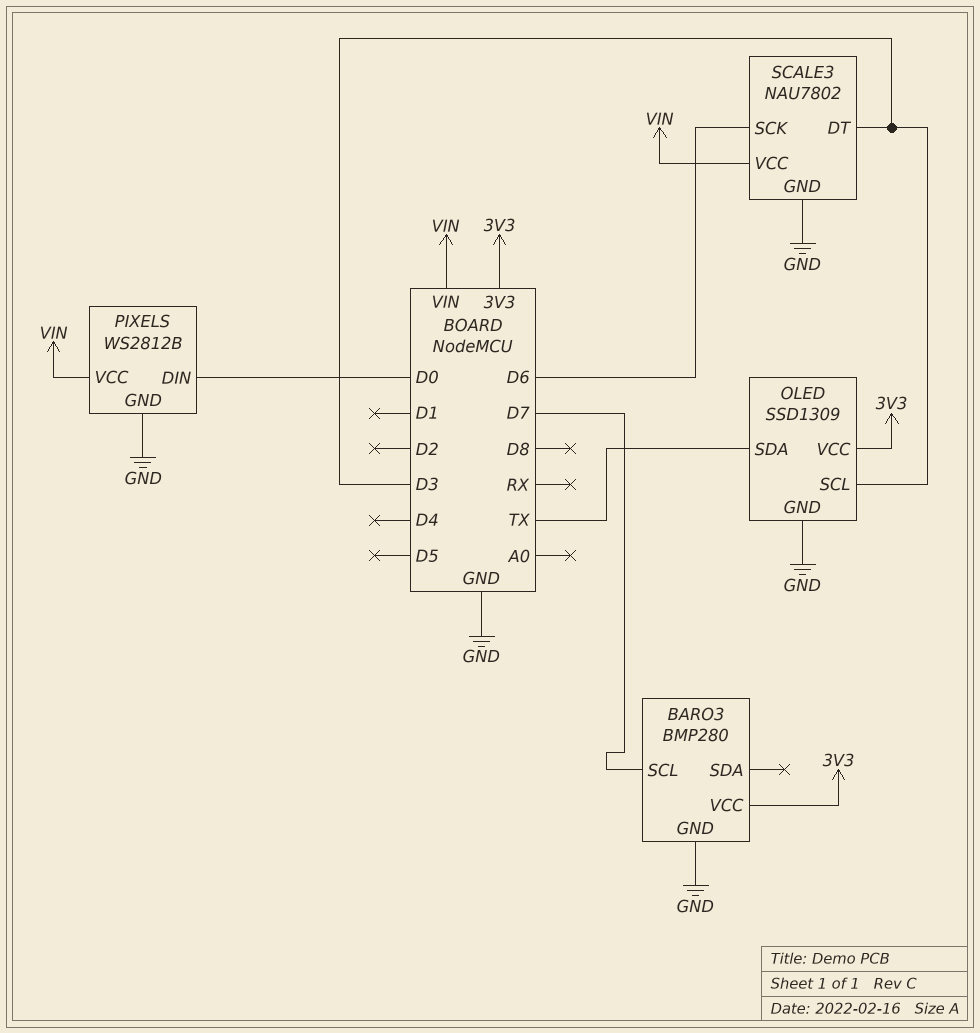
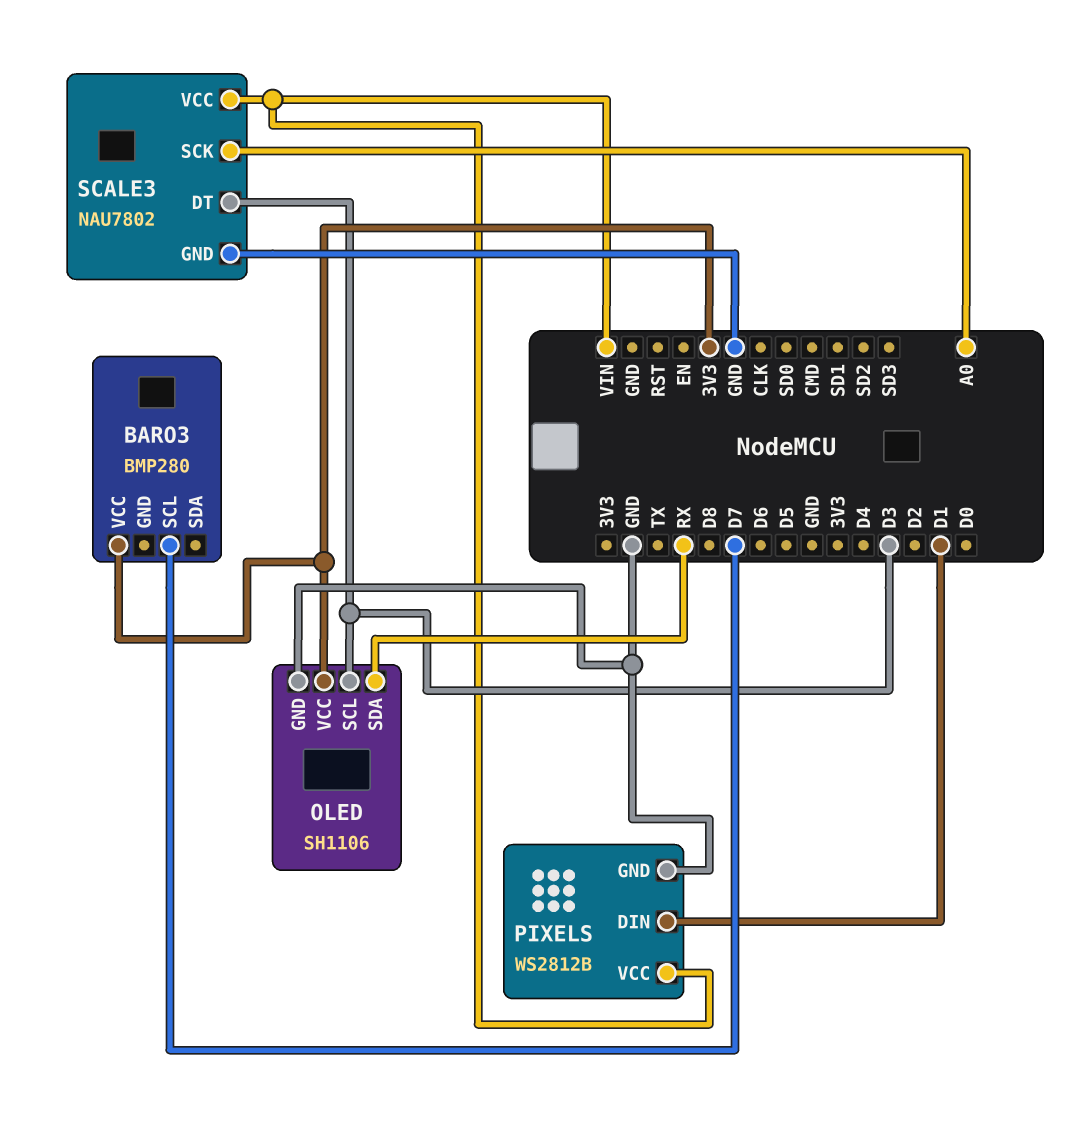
BARO3 pin GND: GND -> none
OLED: SSD1309 -> SH1106
OLED pin SDA: TX -> RX
PIXELS pin DIN: D0 -> D1
SCALE3 pin SCK: D6 -> A0

